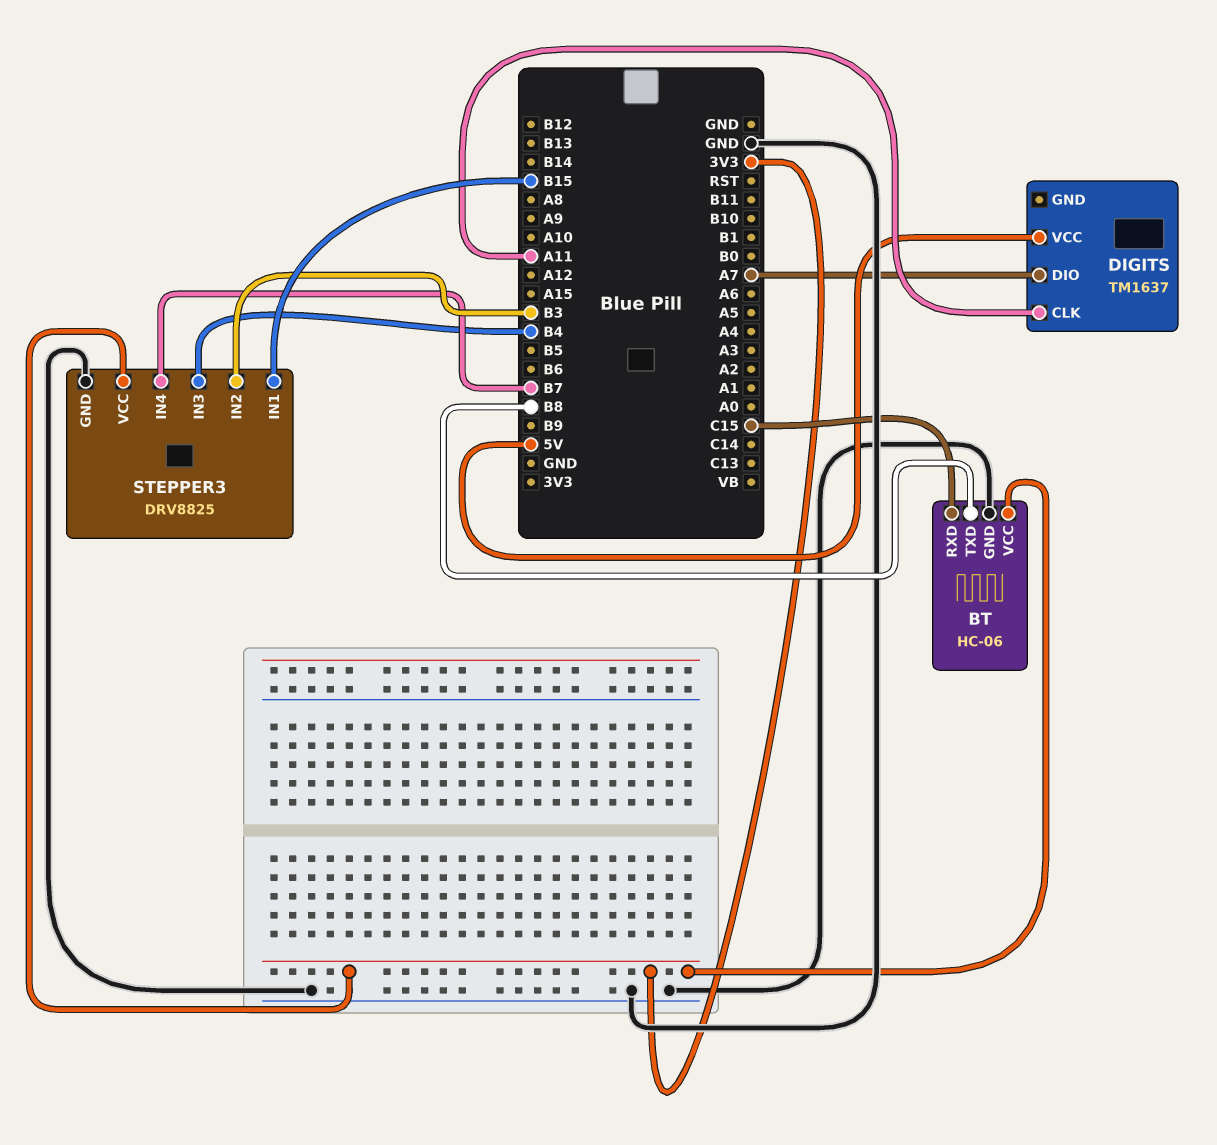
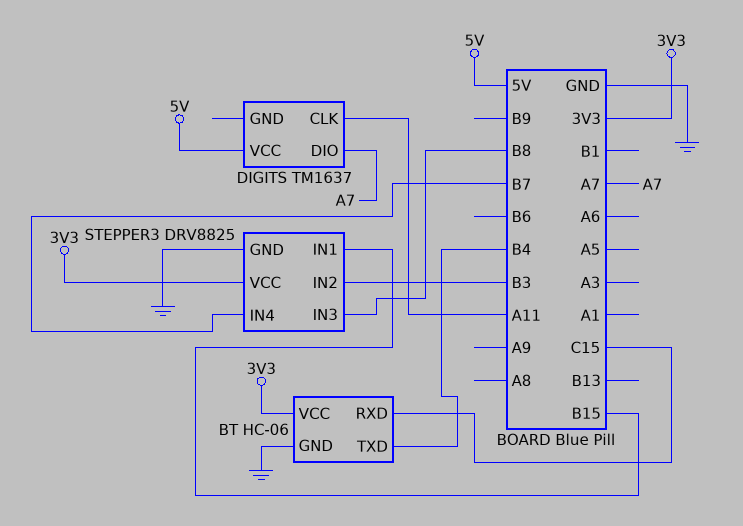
BT pin TXD: B8 -> B4
STEPPER3 pin IN3: B4 -> B8

